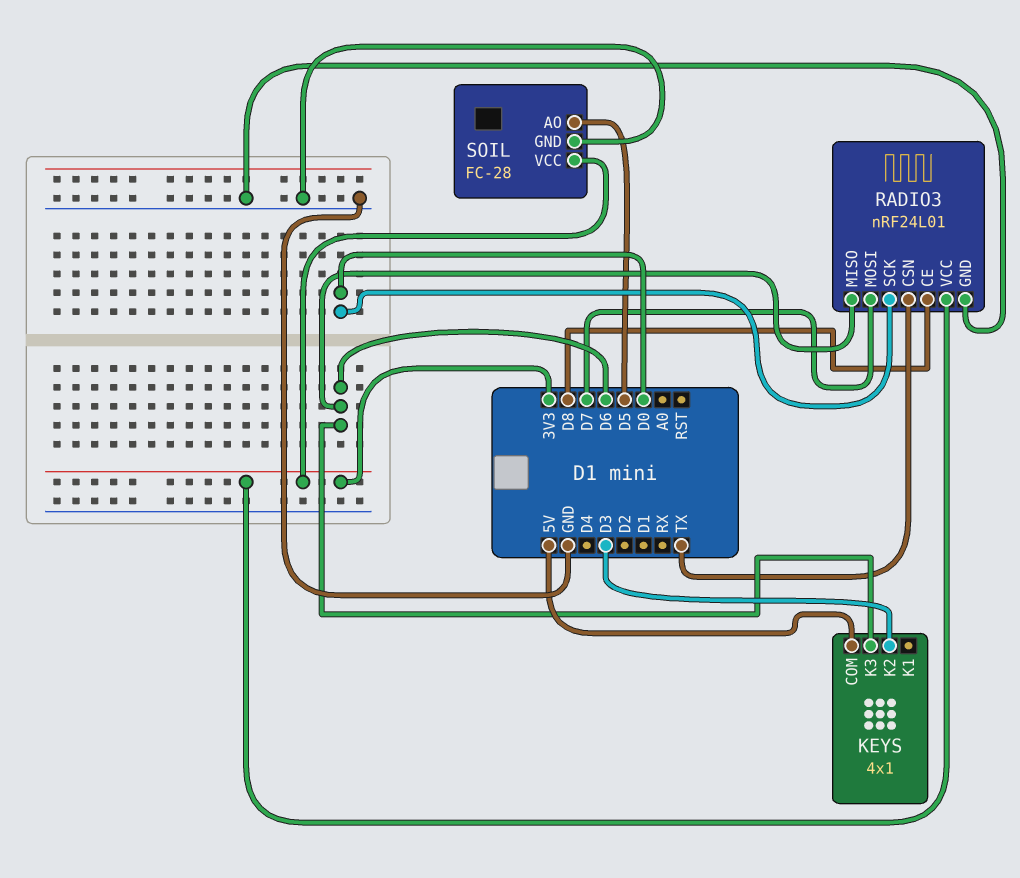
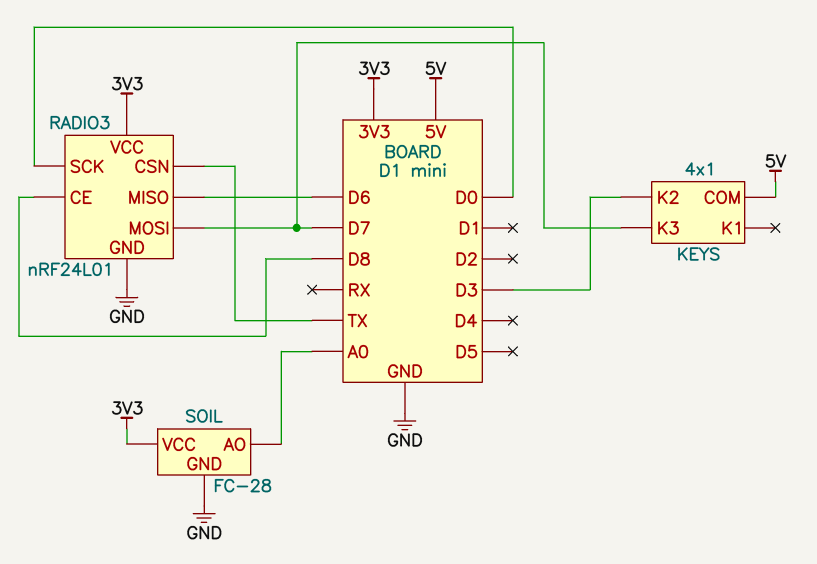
KEYS pin K3: D6 -> D7
SOIL pin AO: D5 -> A0

